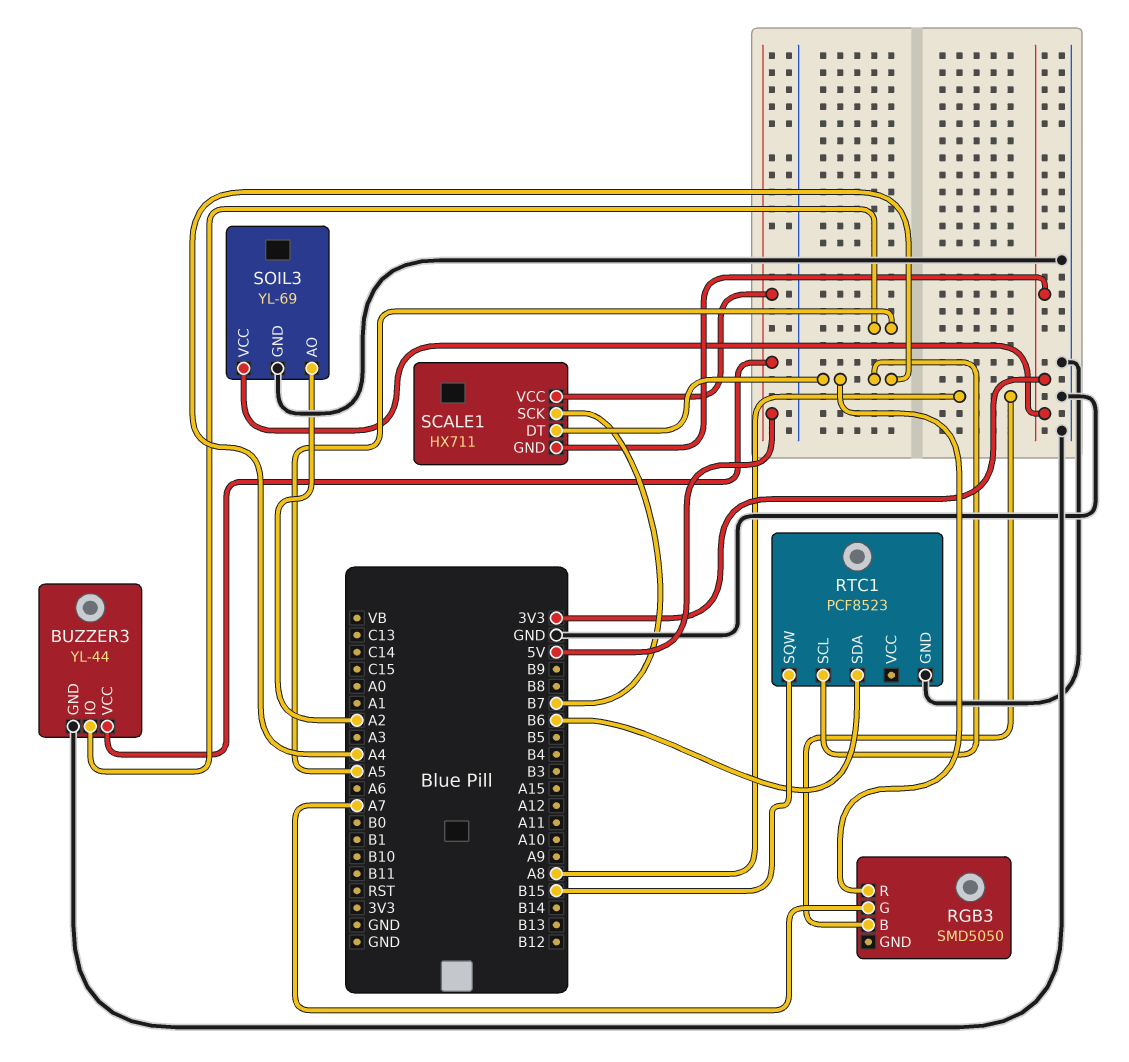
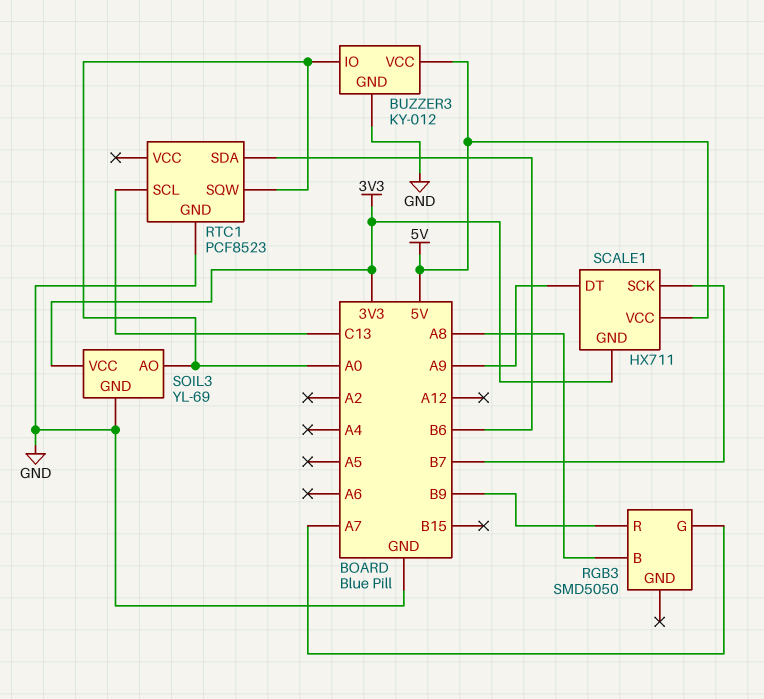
BUZZER3: YL-44 -> KY-012
BUZZER3 pin IO: A5 -> A0
RGB3 pin R: A4 -> B9
RTC1 pin SCL: A4 -> C13
RTC1 pin SQW: B15 -> A0
SCALE1 pin DT: A4 -> A9
SOIL3 pin AO: A2 -> A0

